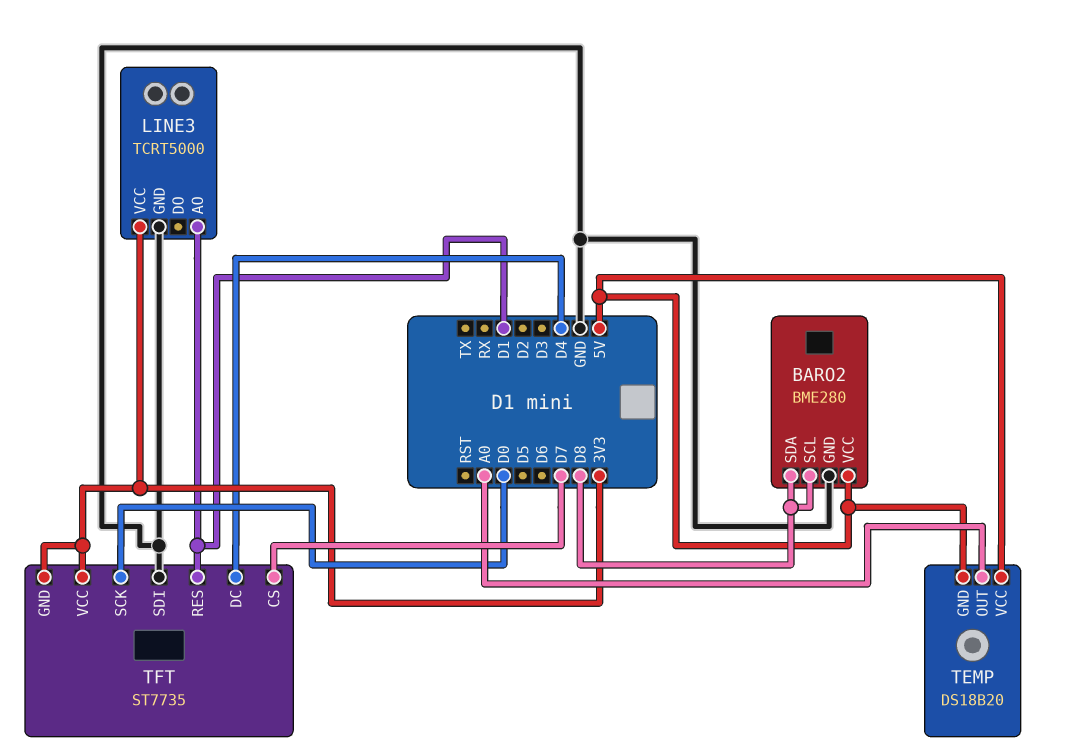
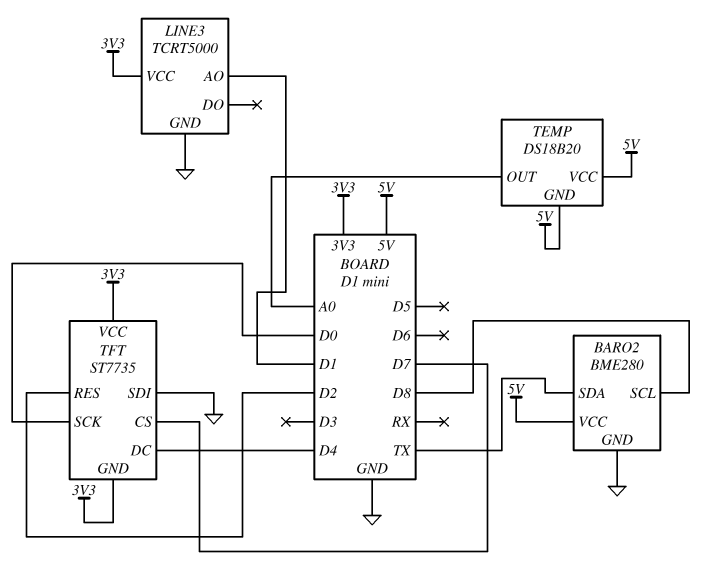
BARO2 pin SDA: D8 -> TX
TFT pin RES: D1 -> D2

